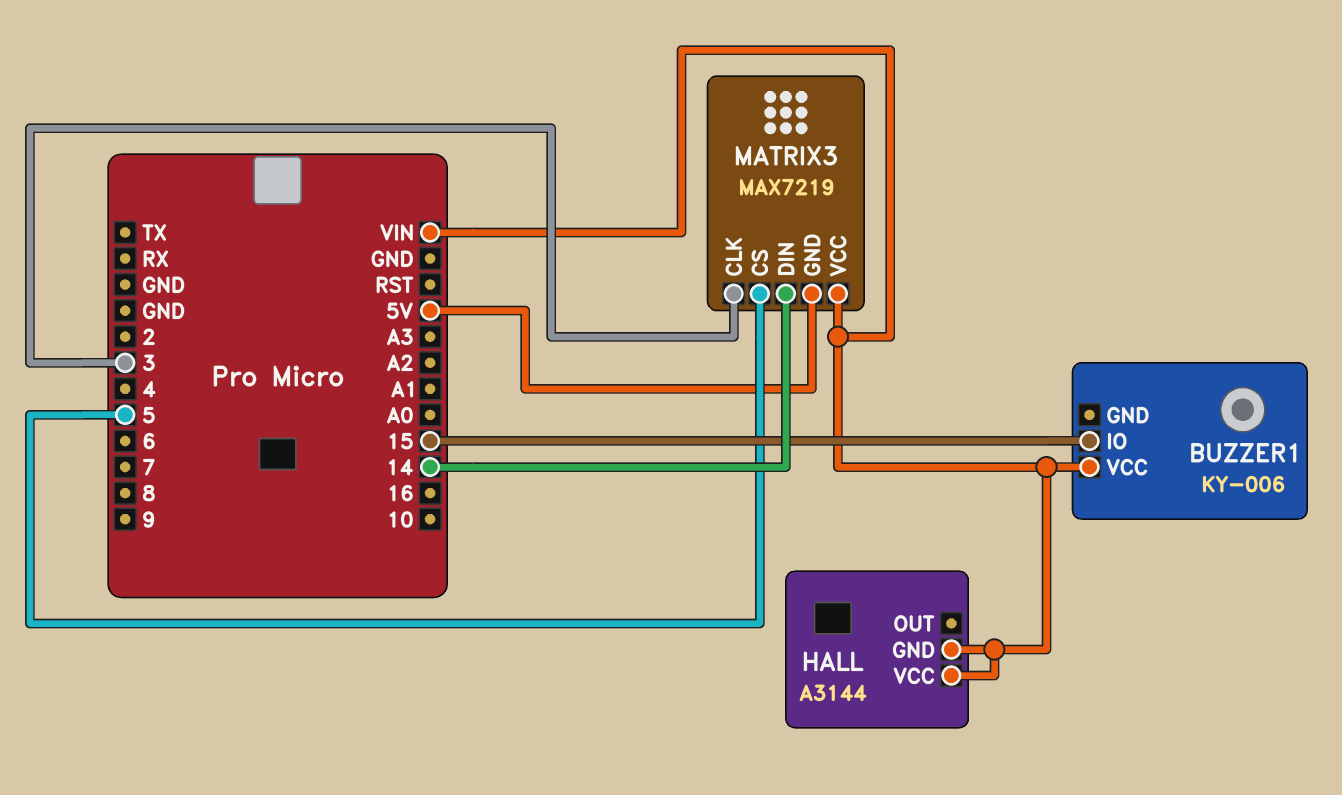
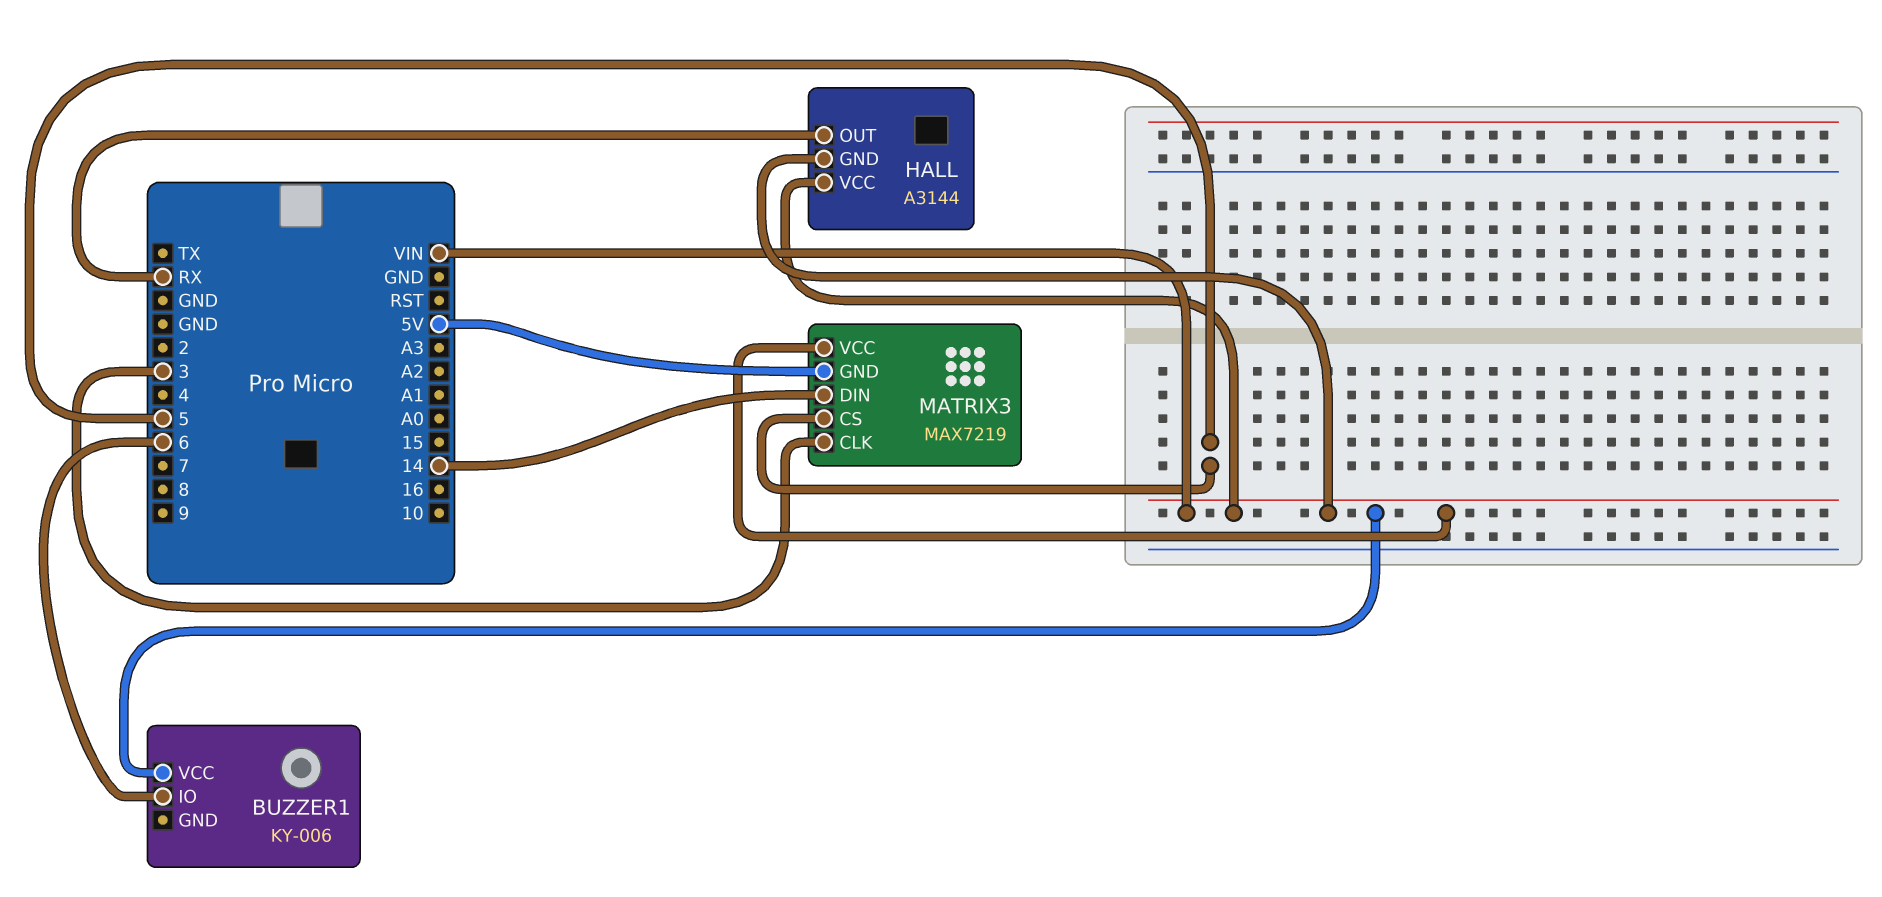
BUZZER1 pin IO: 15 -> 6
HALL pin OUT: none -> RX

